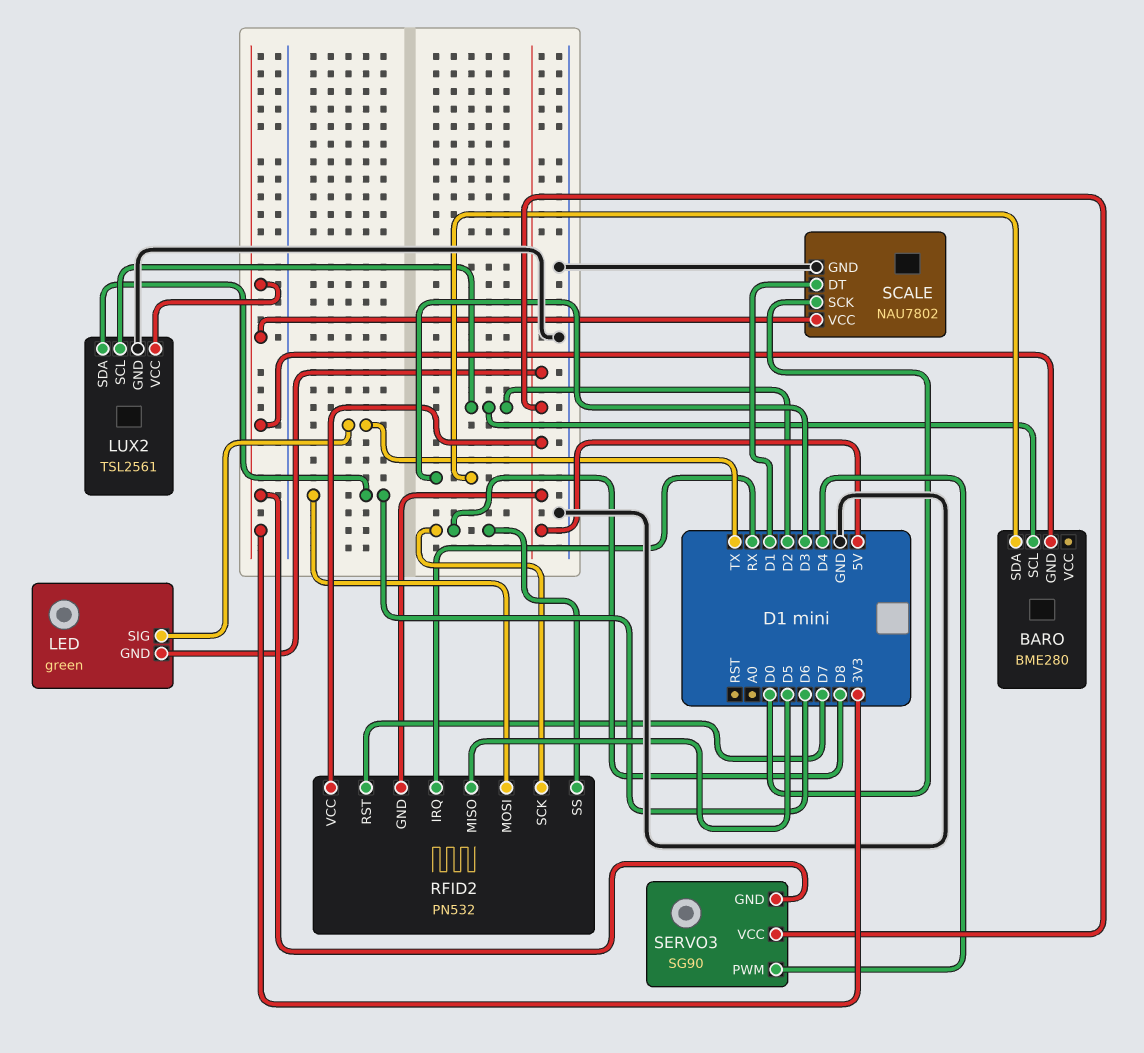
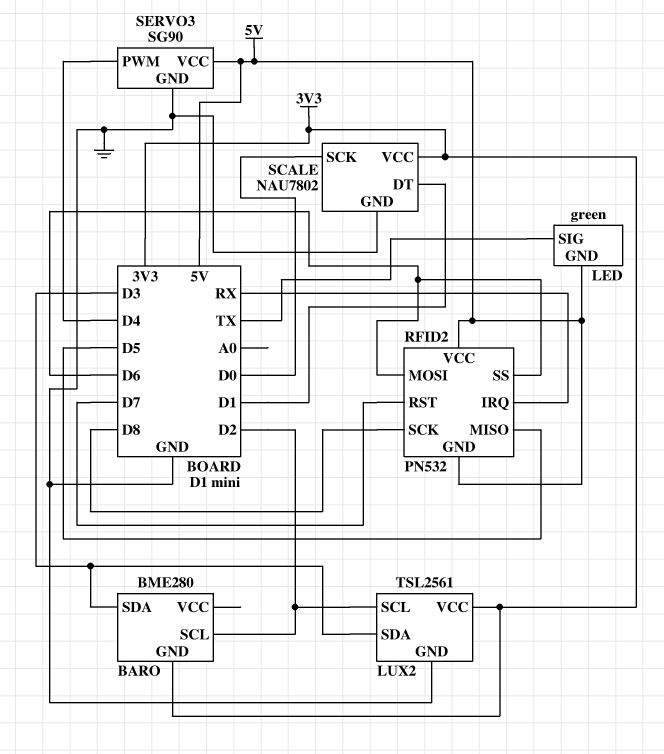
LUX2 pin SDA: D6 -> D3
RFID2 pin SS: D8 -> D6
SERVO3 pin GND: 3V3 -> GND

